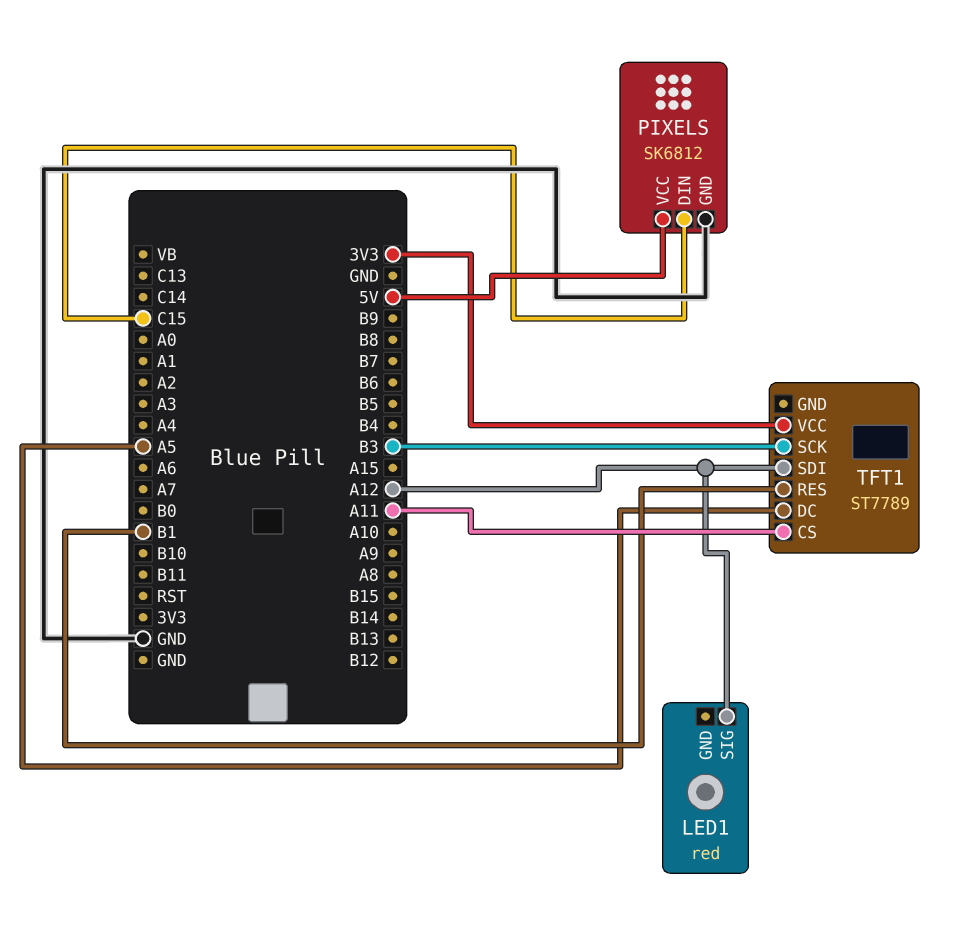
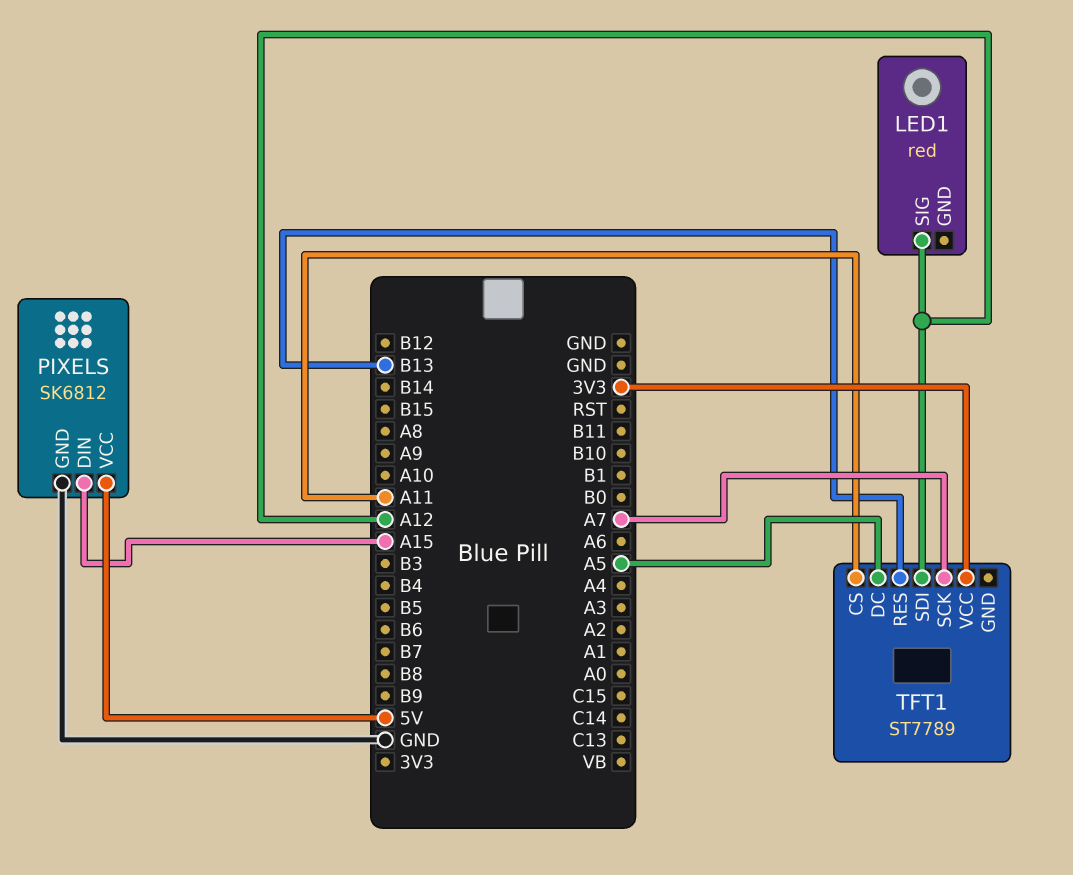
PIXELS pin DIN: C15 -> A15
TFT1 pin RES: B1 -> B13
TFT1 pin SCK: B3 -> A7

